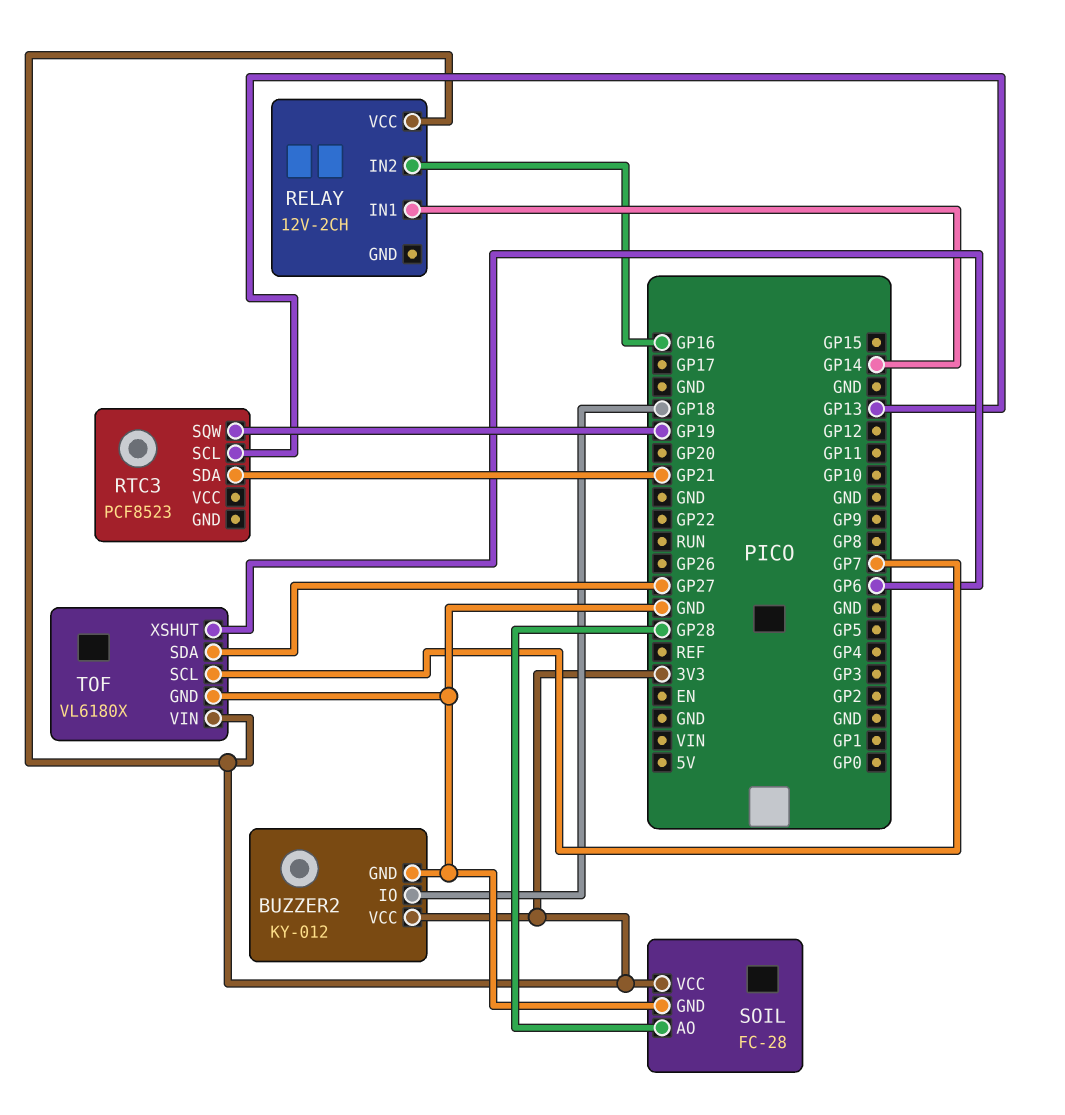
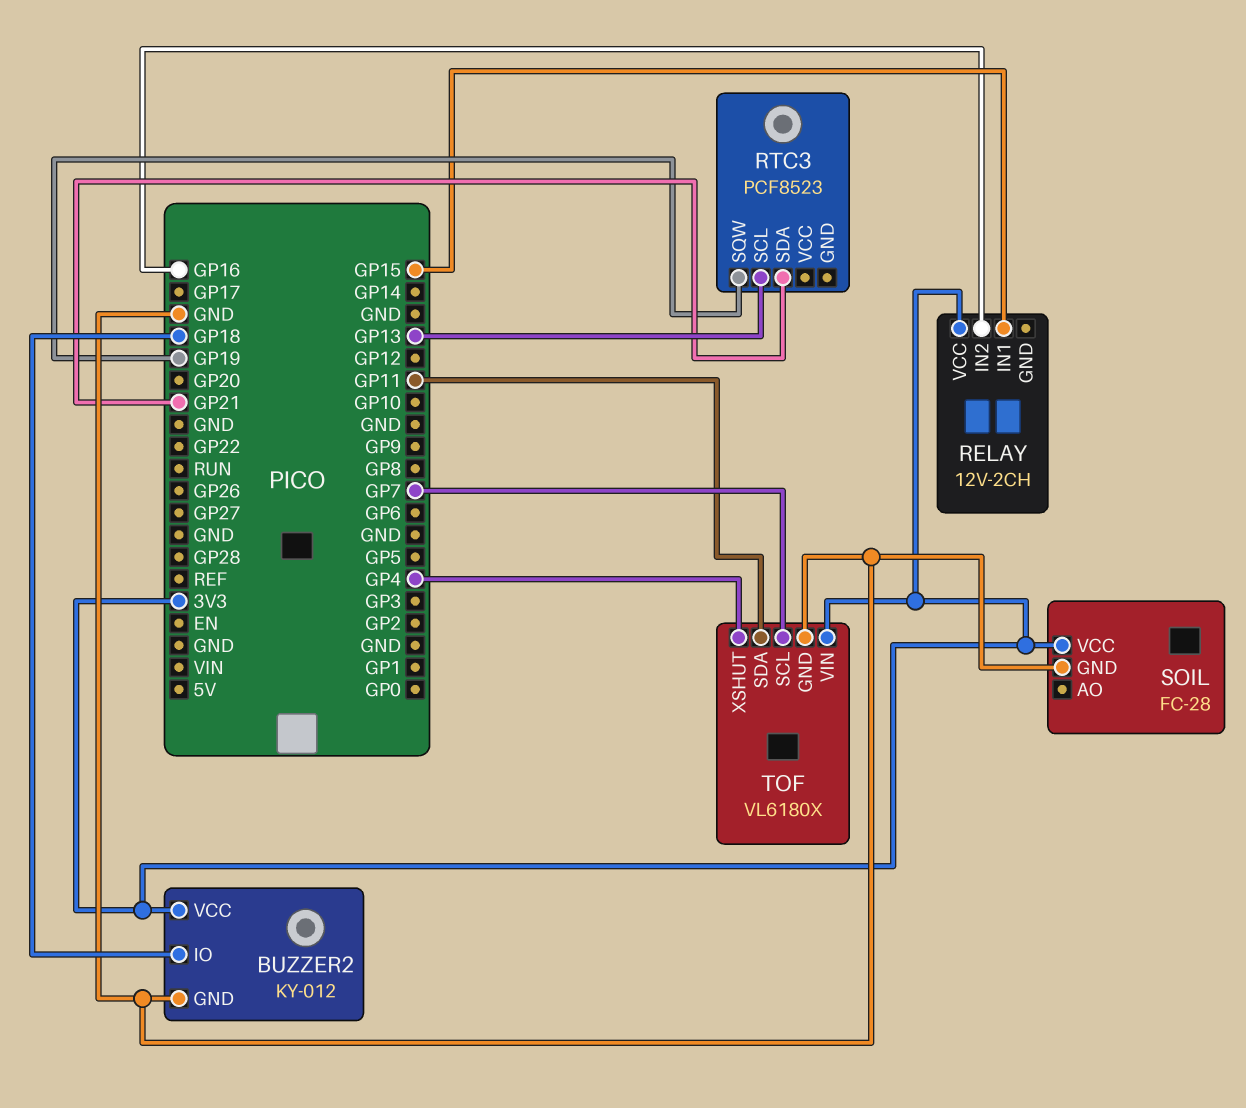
RELAY pin IN1: GP14 -> GP15
SOIL pin AO: GP28 -> none
TOF pin SDA: GP27 -> GP11
TOF pin XSHUT: GP6 -> GP4

